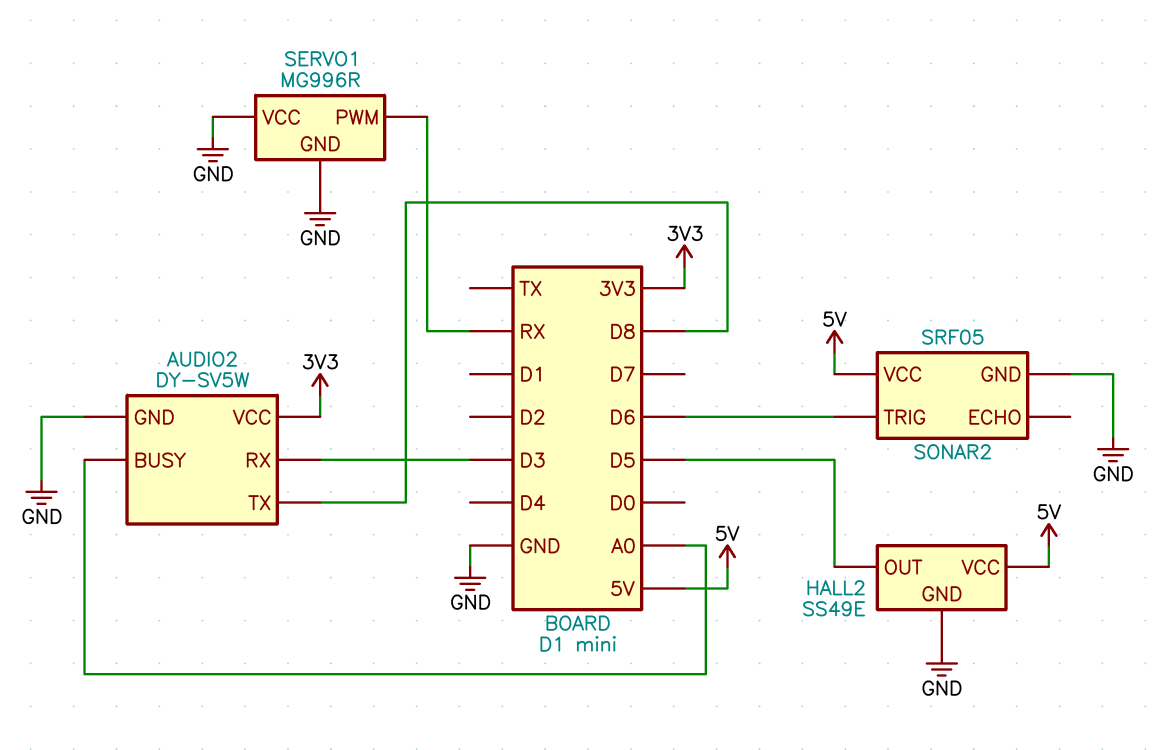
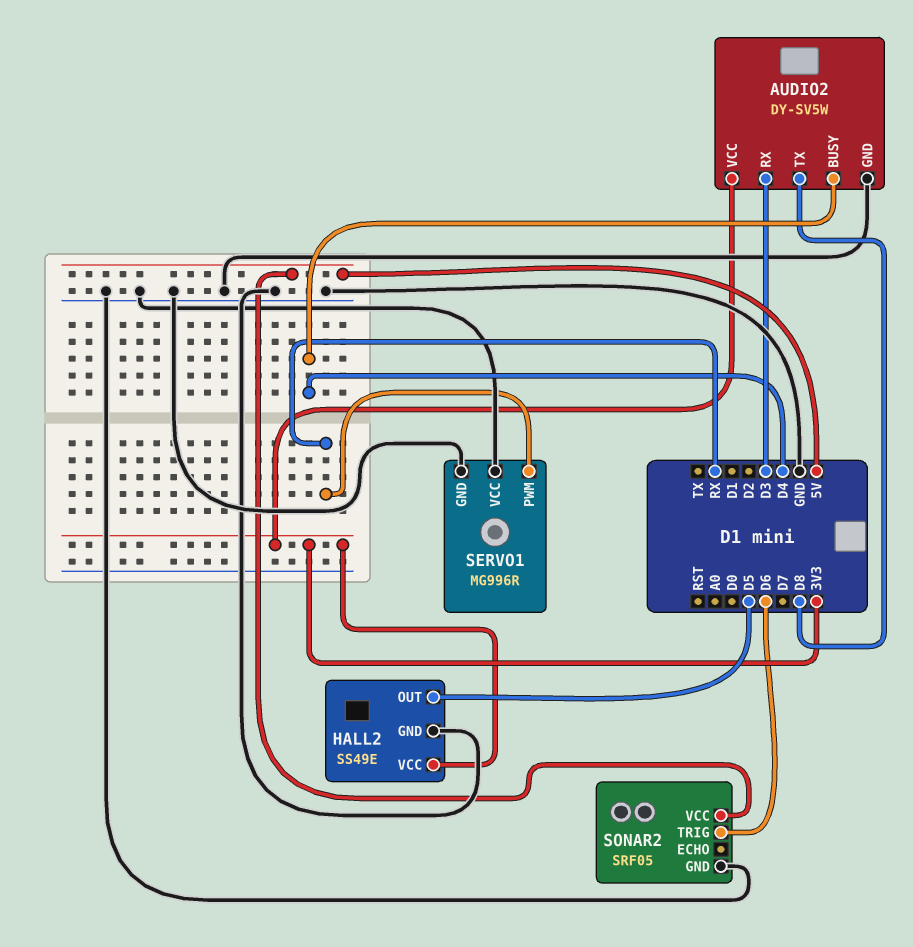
AUDIO2 pin BUSY: A0 -> D4
HALL2 pin VCC: 5V -> 3V3

